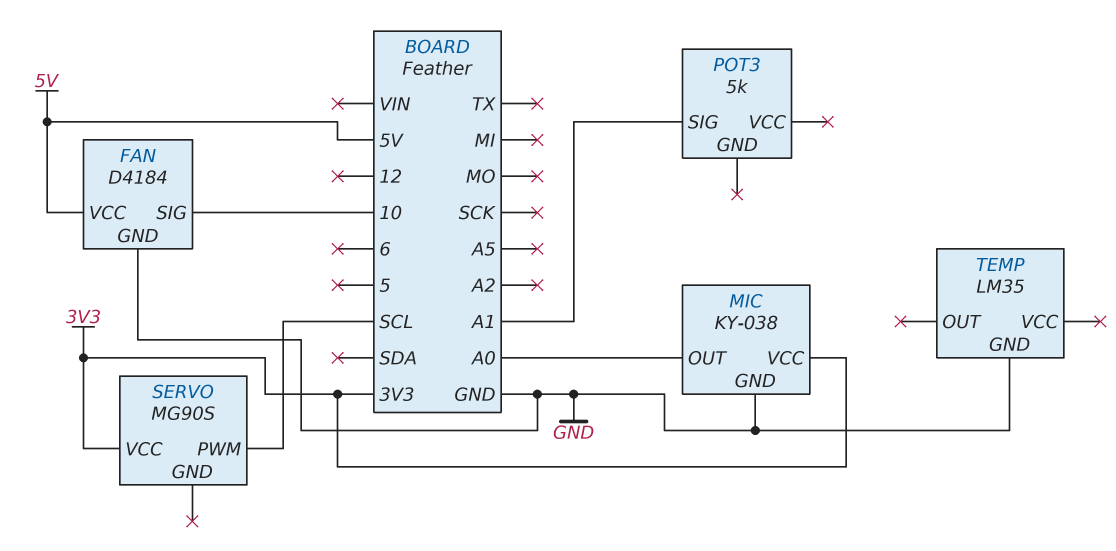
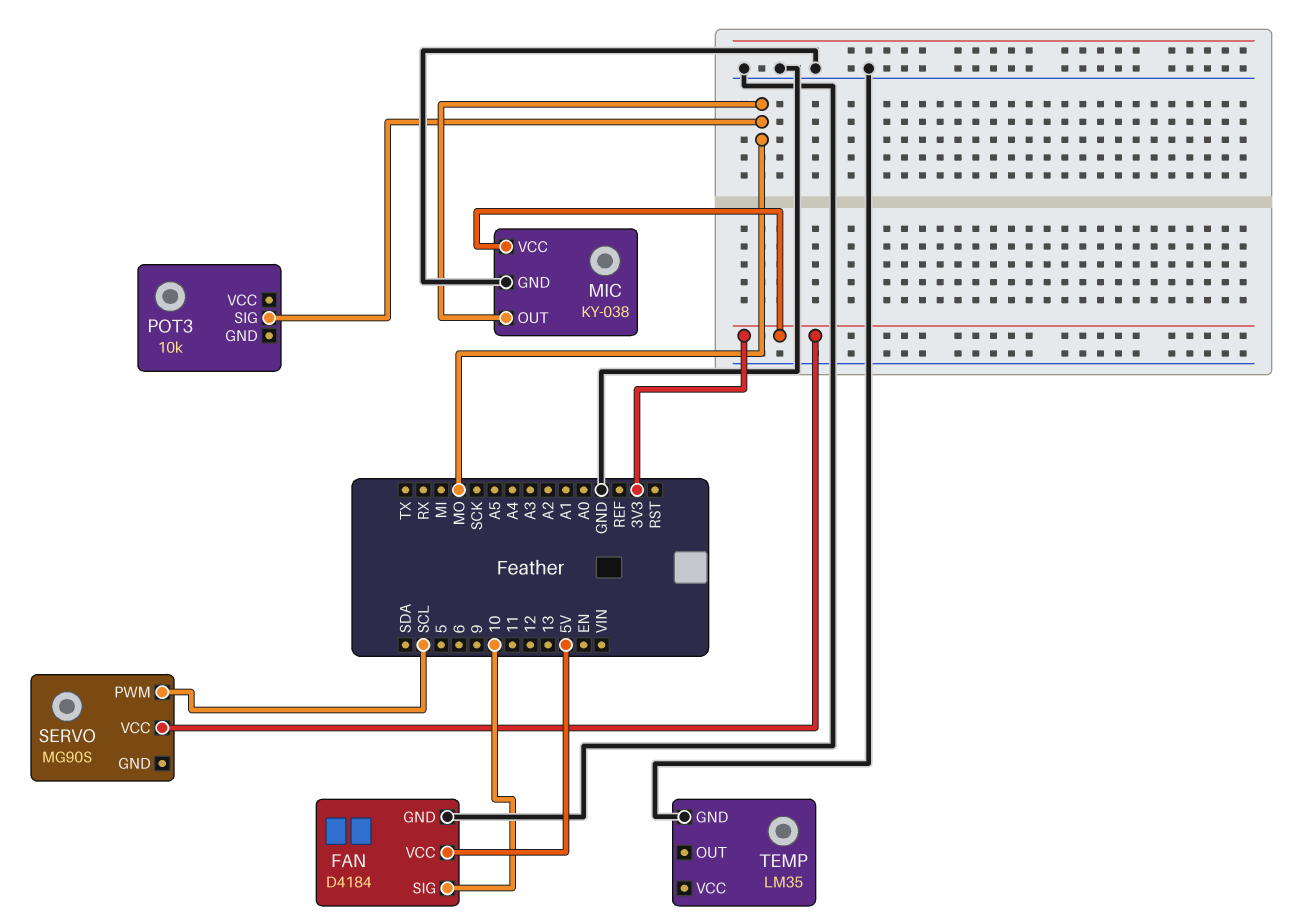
MIC pin OUT: A0 -> MO
POT3: 5k -> 10k
POT3 pin SIG: A1 -> MO

